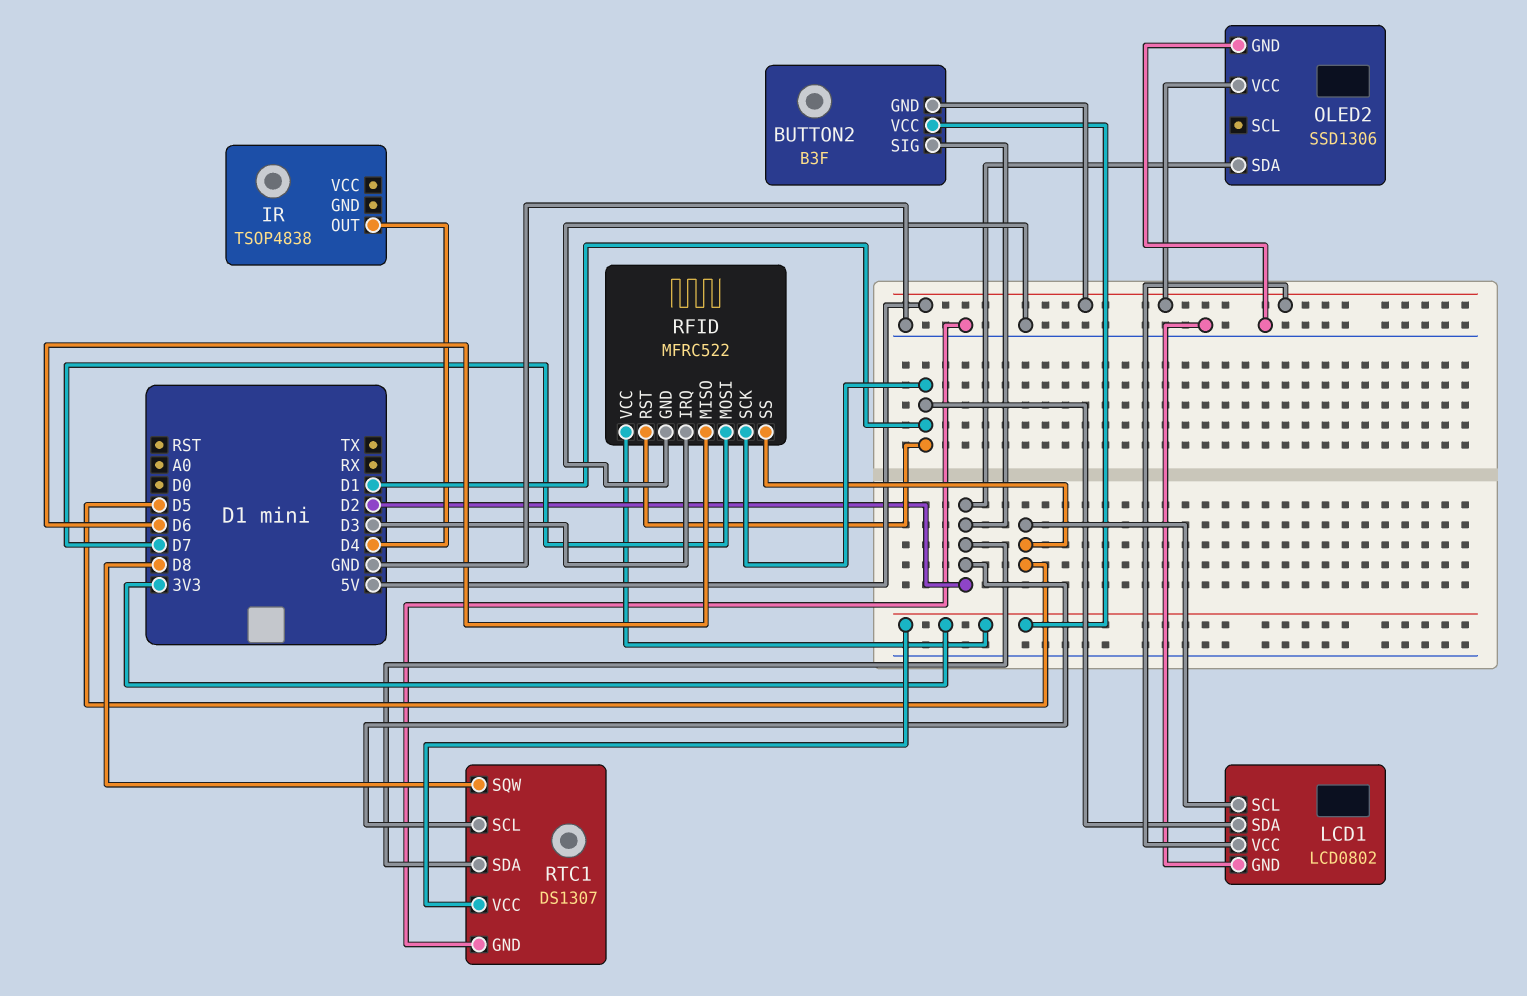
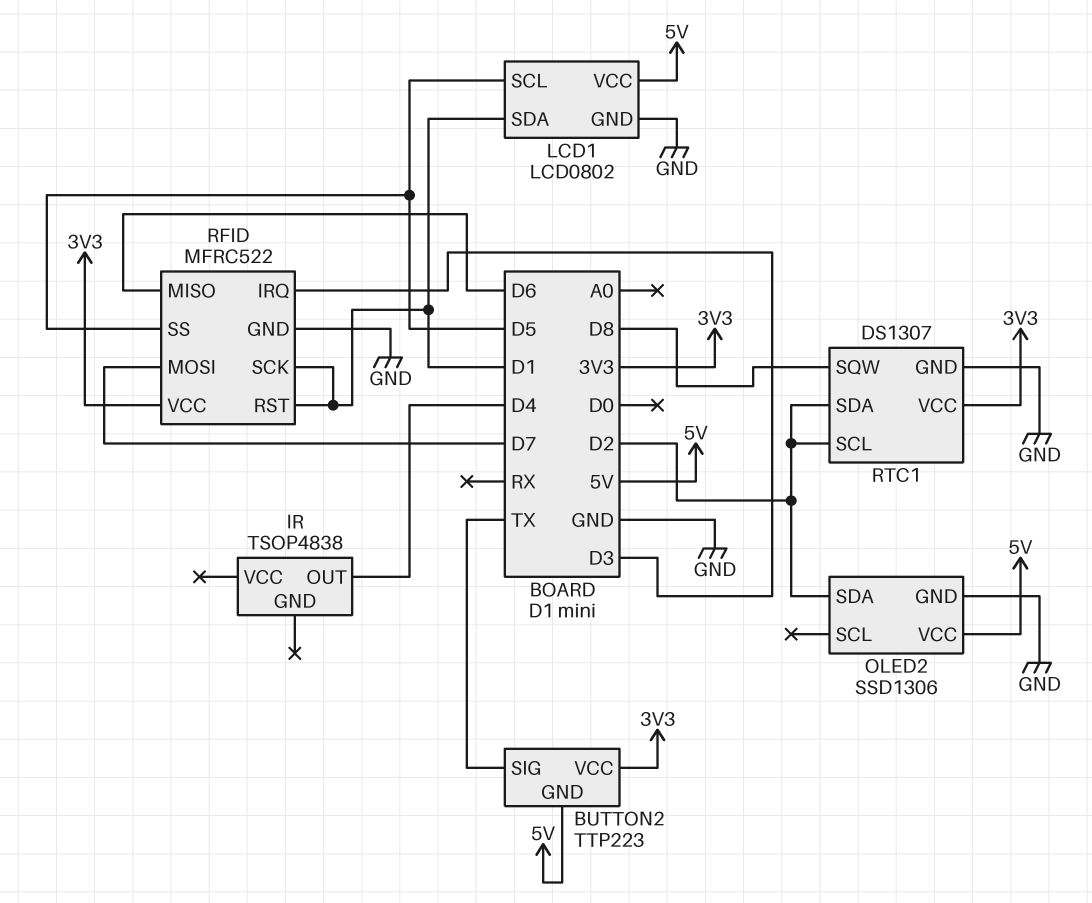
BUTTON2: B3F -> TTP223
BUTTON2 pin SIG: D2 -> TX

